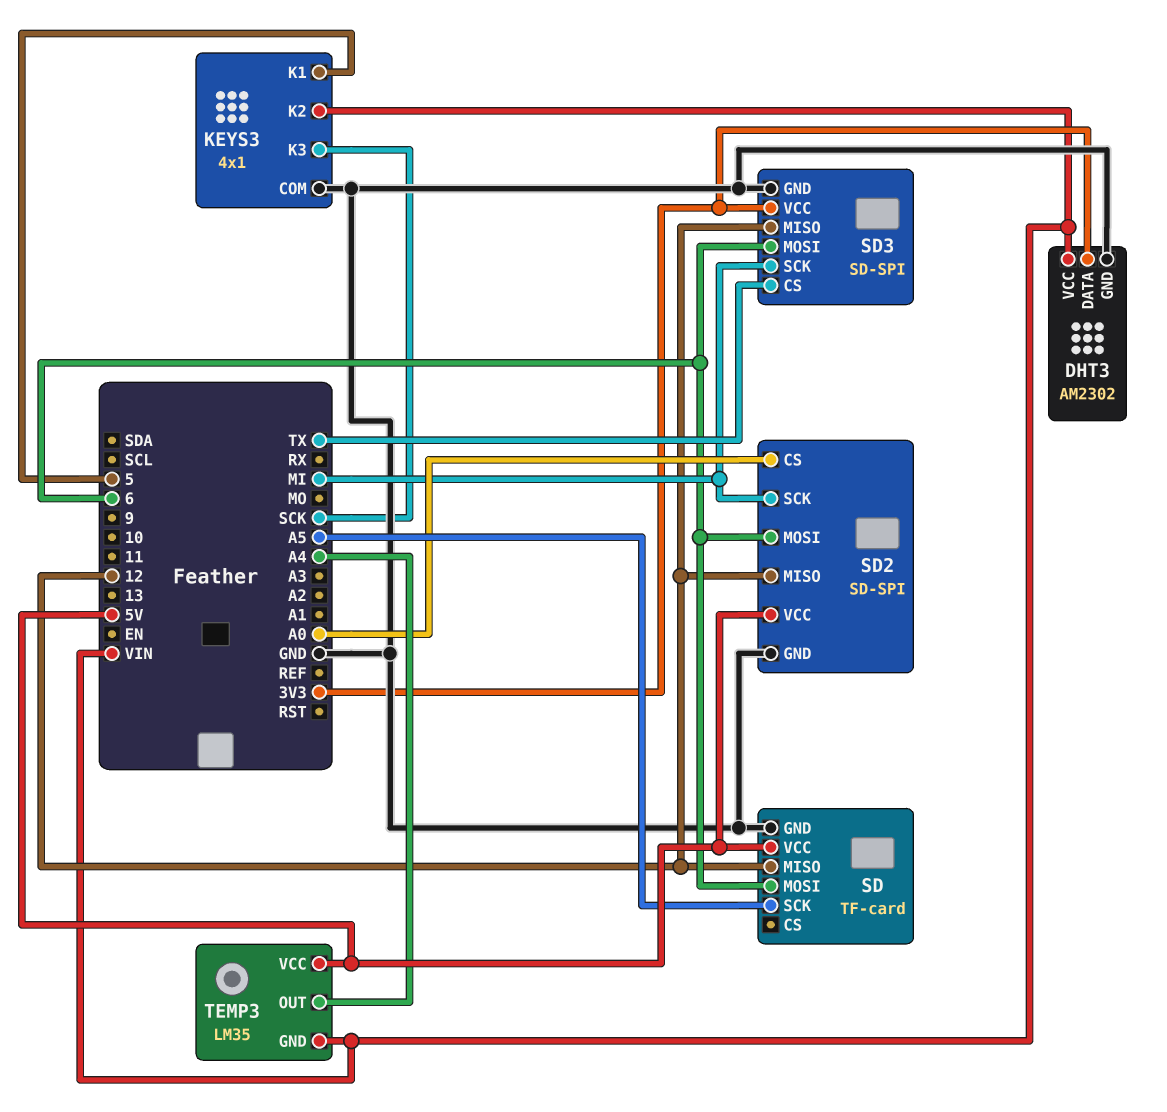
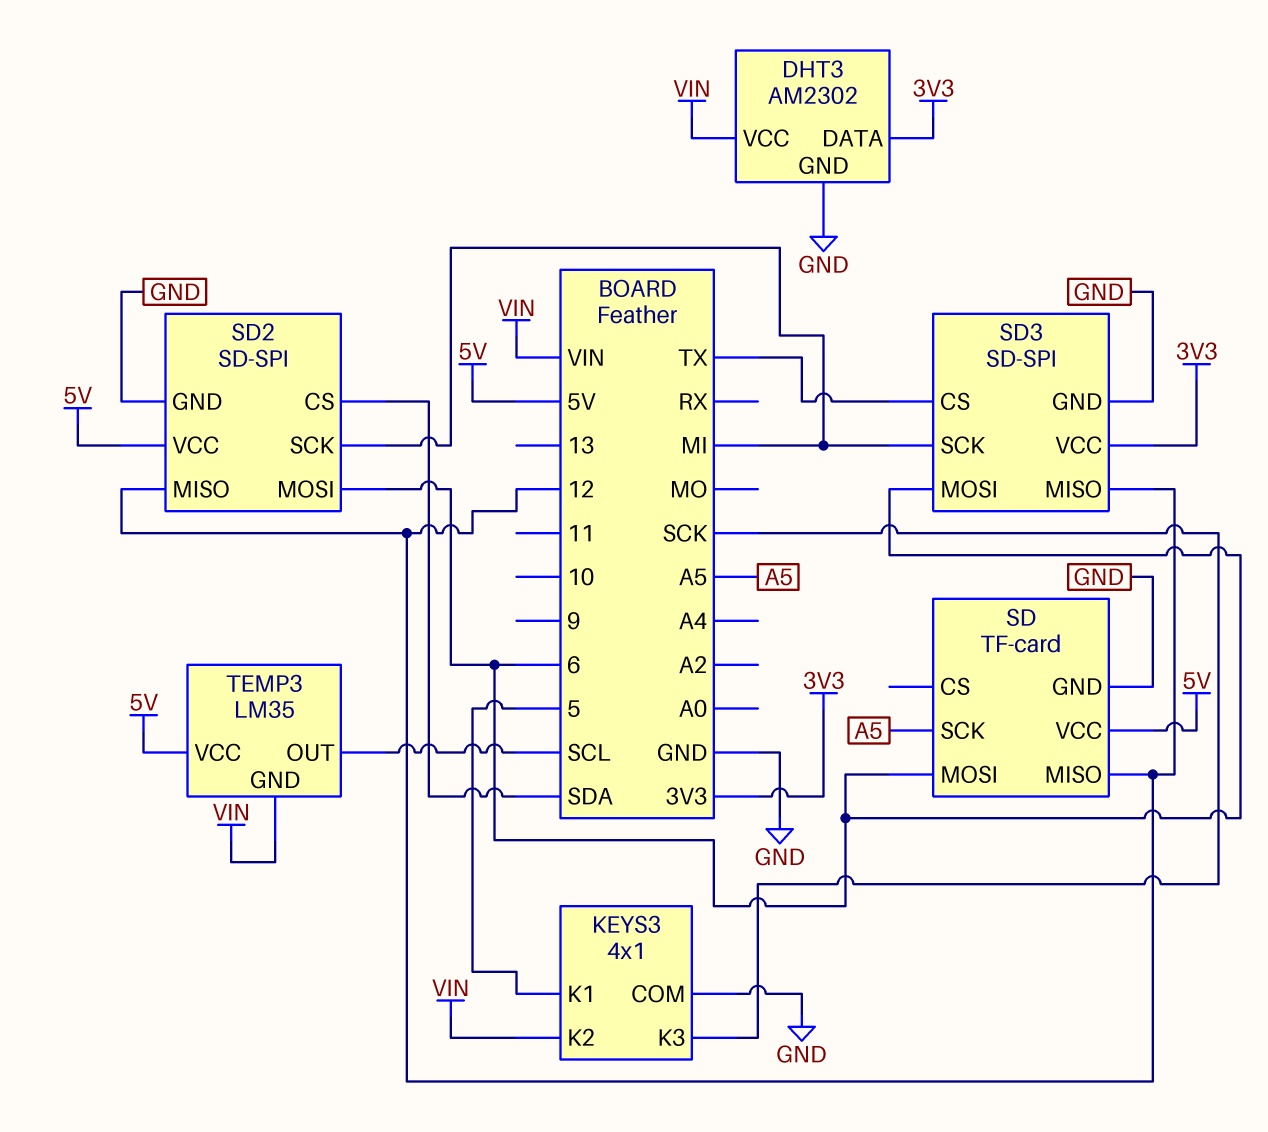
SD2 pin CS: A0 -> SDA
TEMP3 pin OUT: A4 -> SCL

